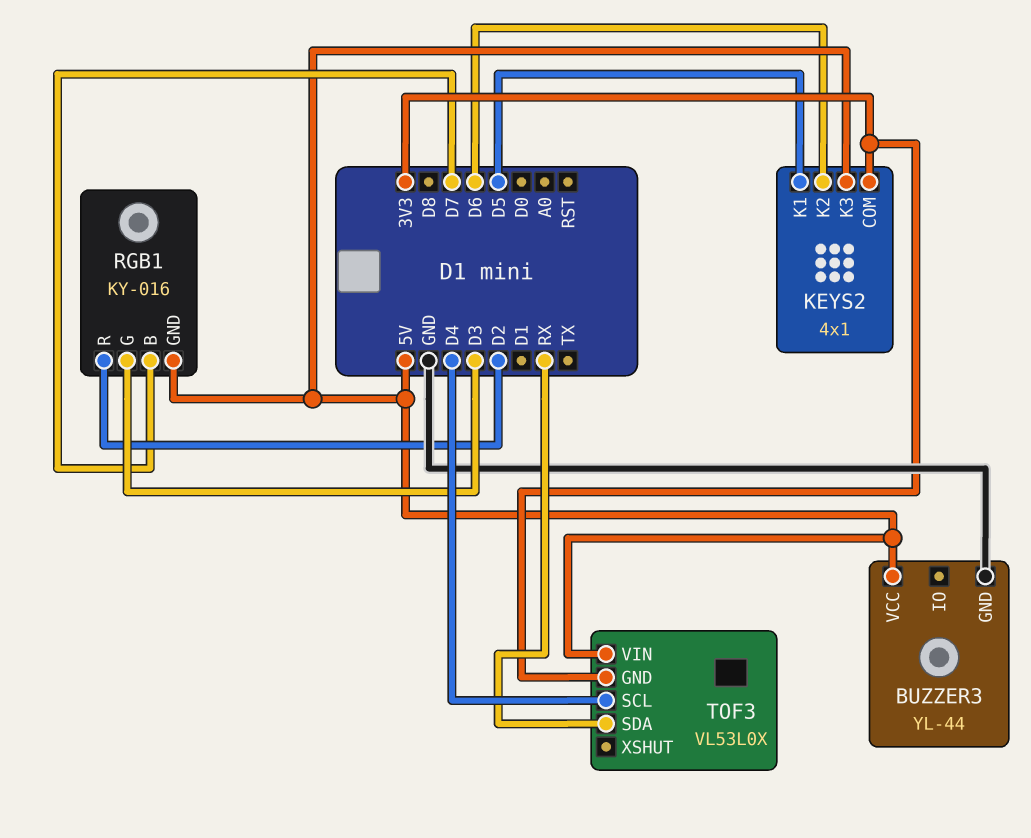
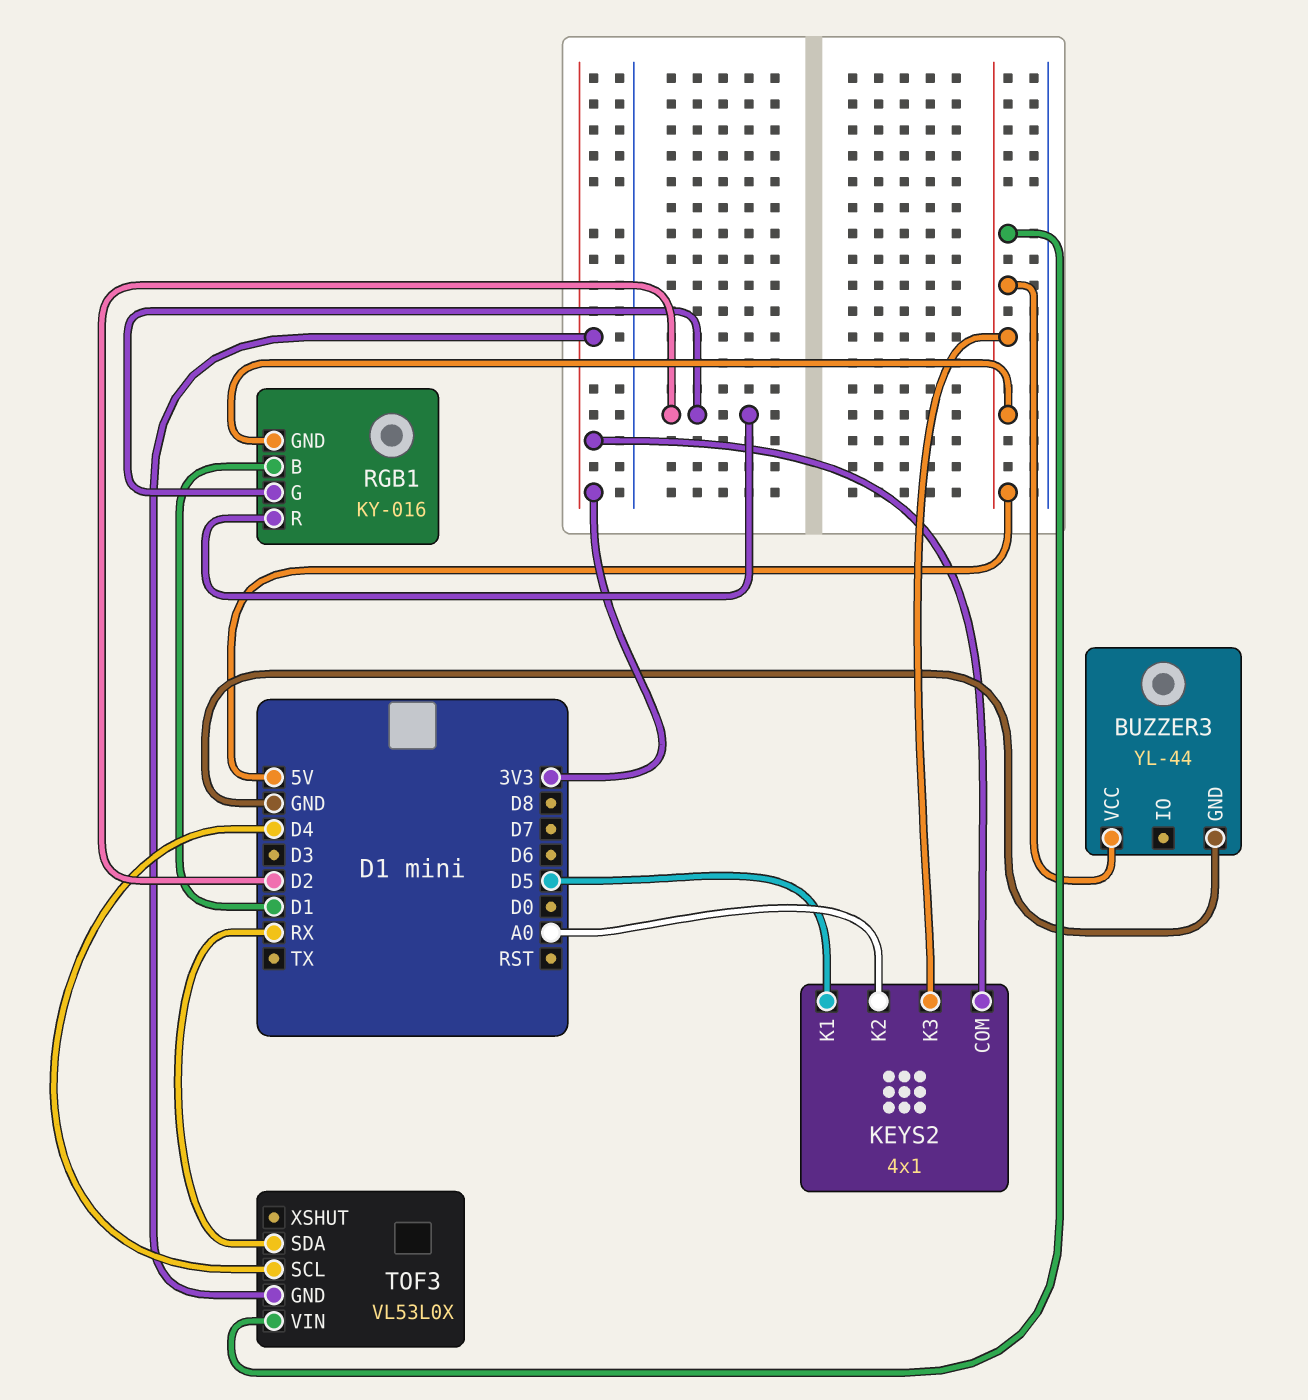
KEYS2 pin K2: D6 -> A0
RGB1 pin B: D7 -> D1
RGB1 pin G: D3 -> D2

